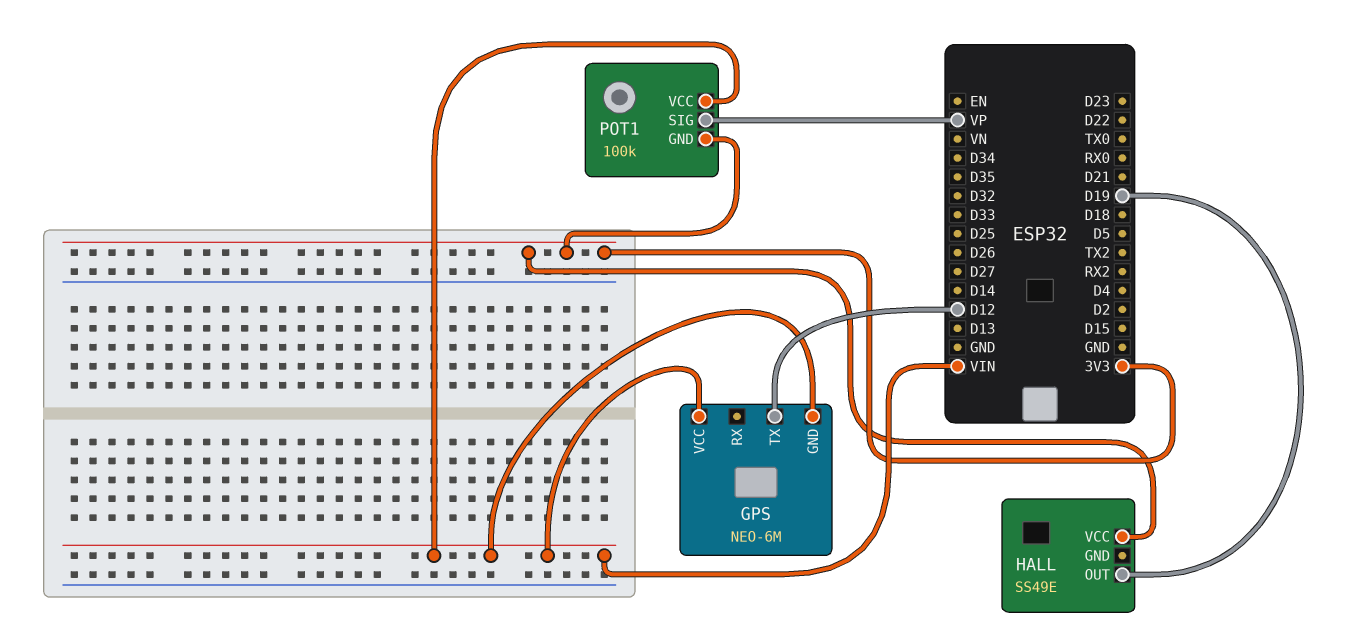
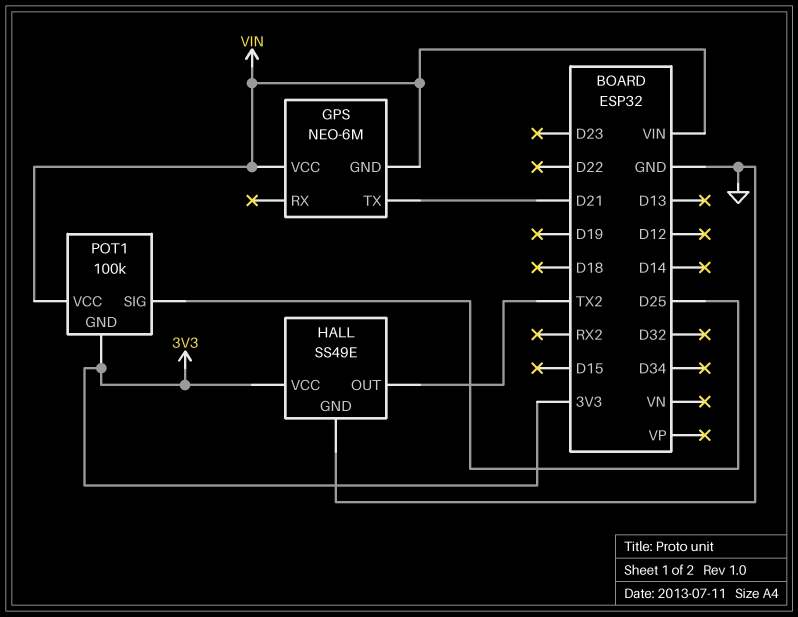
GPS pin TX: D12 -> D21
HALL pin GND: none -> GND
HALL pin OUT: D19 -> TX2
POT1 pin SIG: VP -> D25

